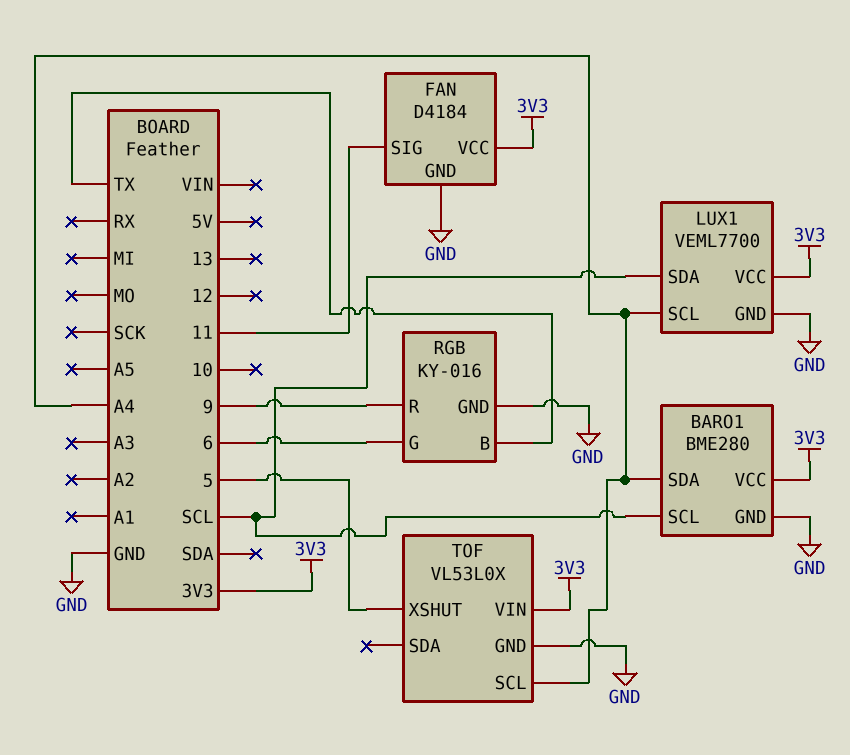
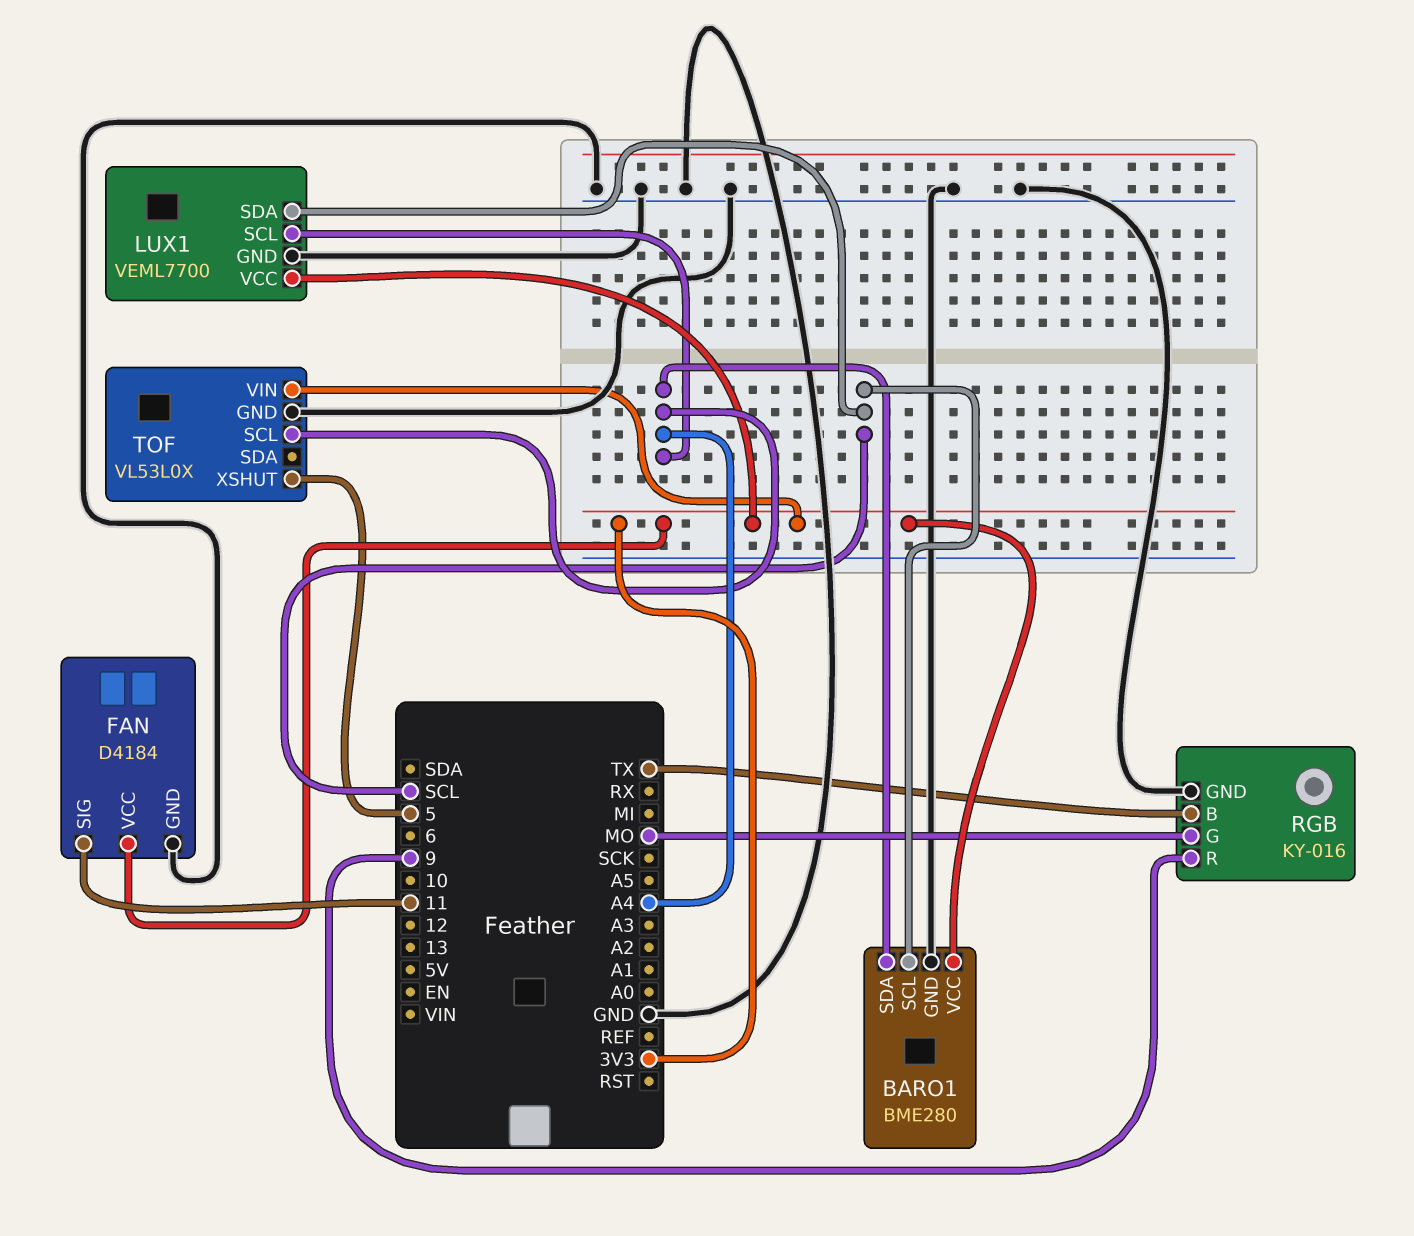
RGB pin G: 6 -> MO

